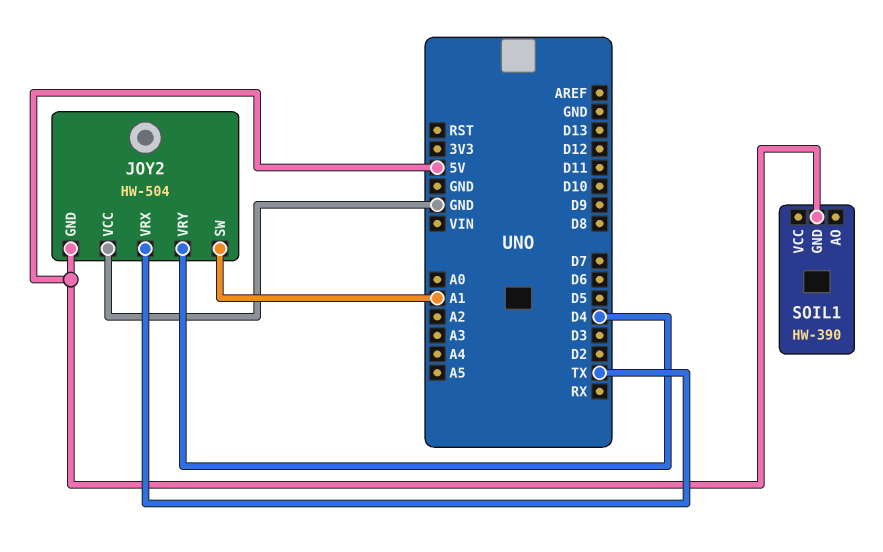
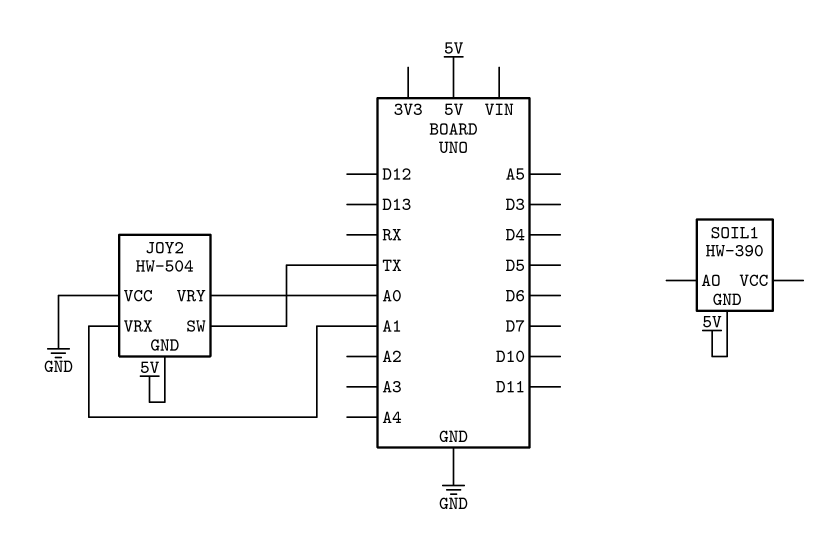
JOY2 pin SW: A1 -> TX
JOY2 pin VRX: TX -> A1
JOY2 pin VRY: D4 -> A0

